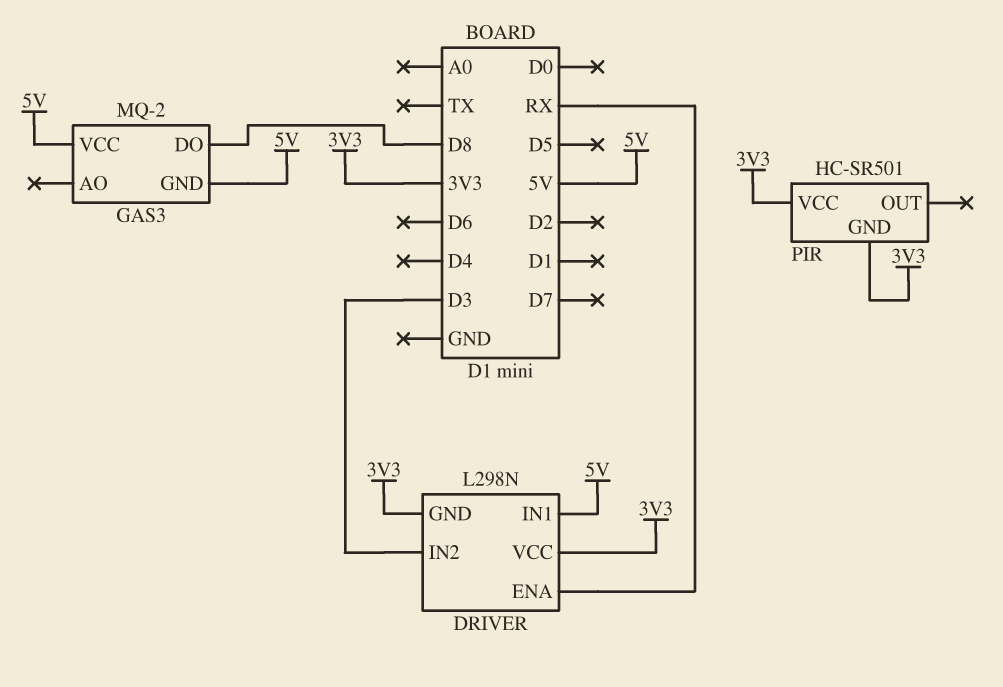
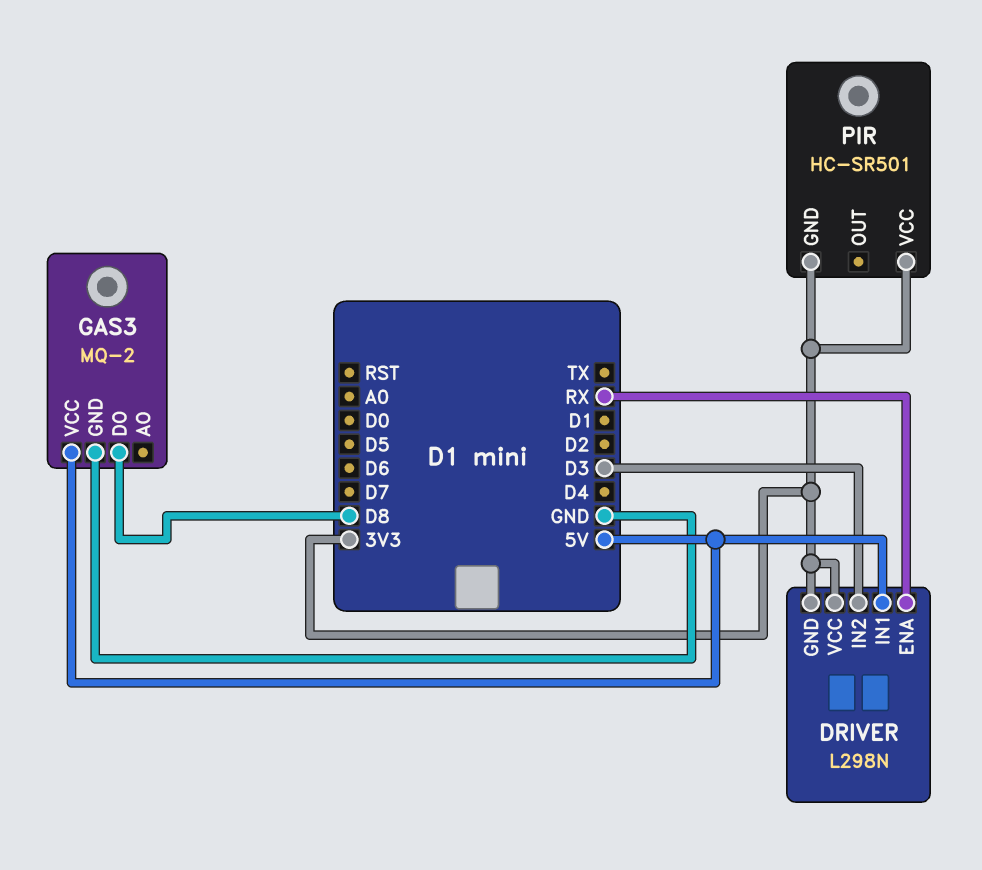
GAS3 pin GND: 5V -> GND

